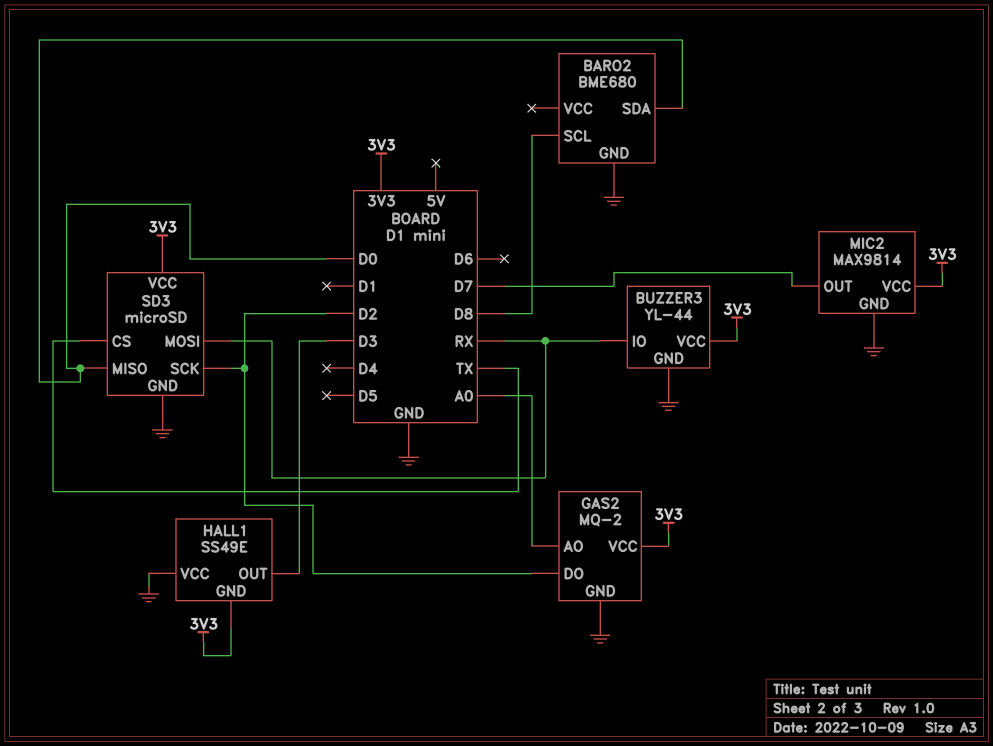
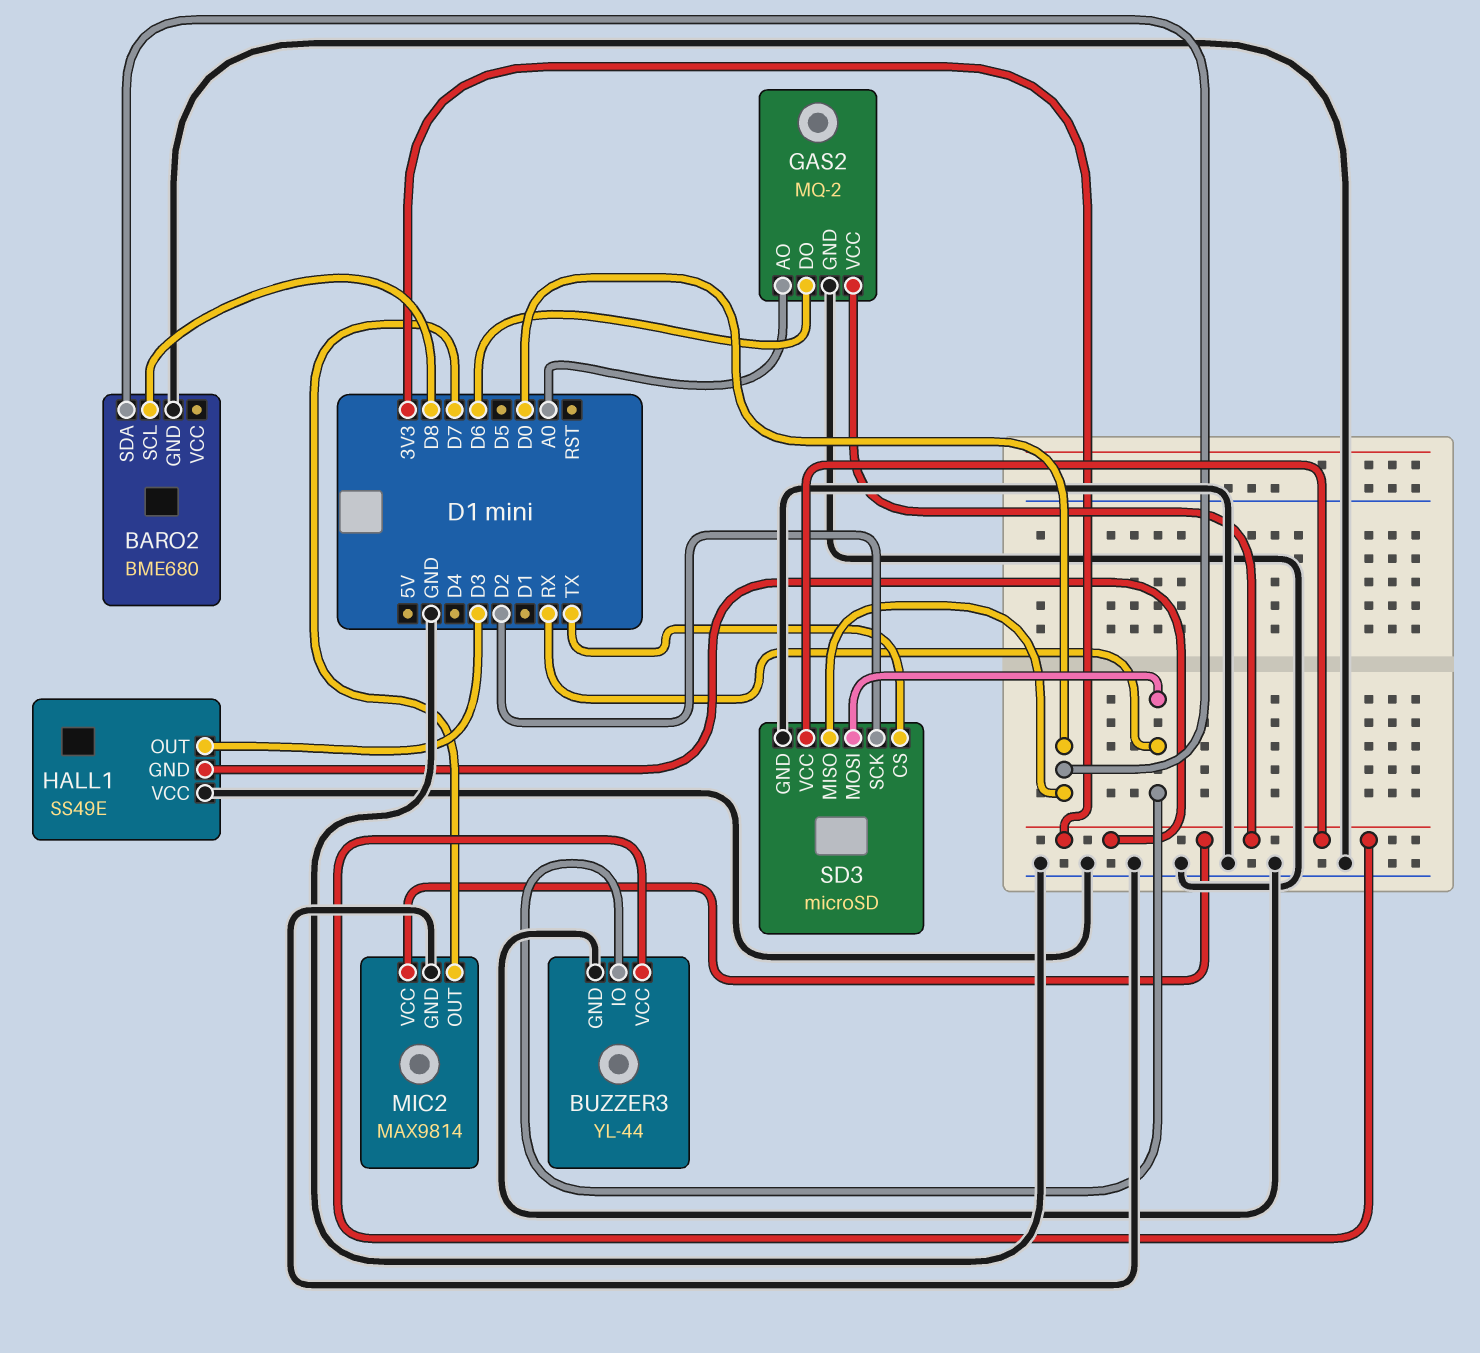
GAS2 pin DO: D2 -> D6

